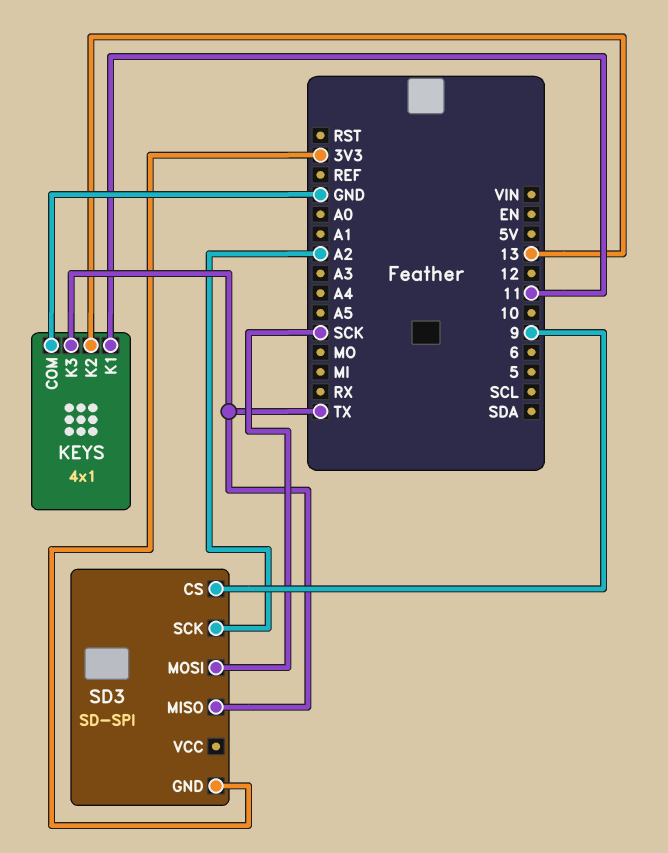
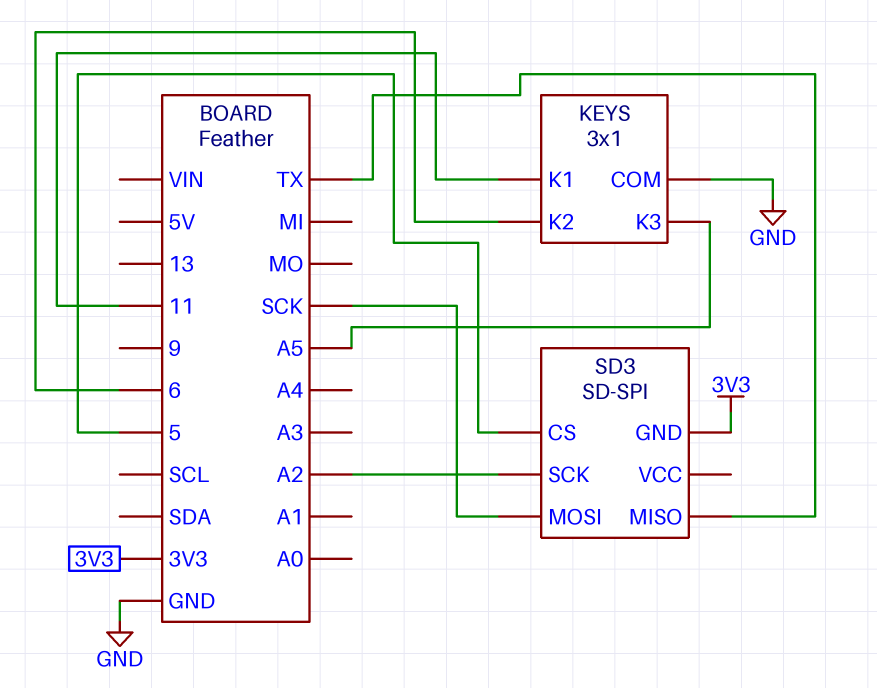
KEYS: 4x1 -> 3x1
KEYS pin K2: 13 -> 6
KEYS pin K3: TX -> A5
SD3 pin CS: 9 -> 5

